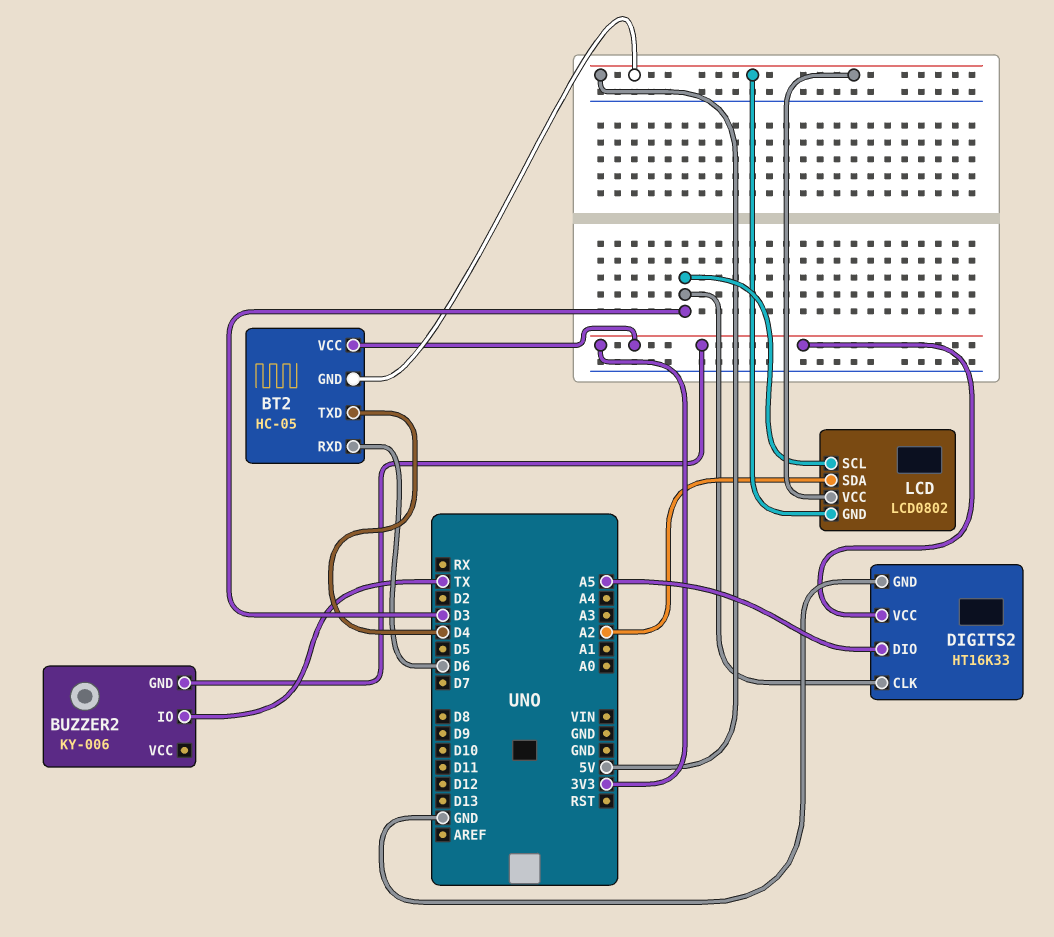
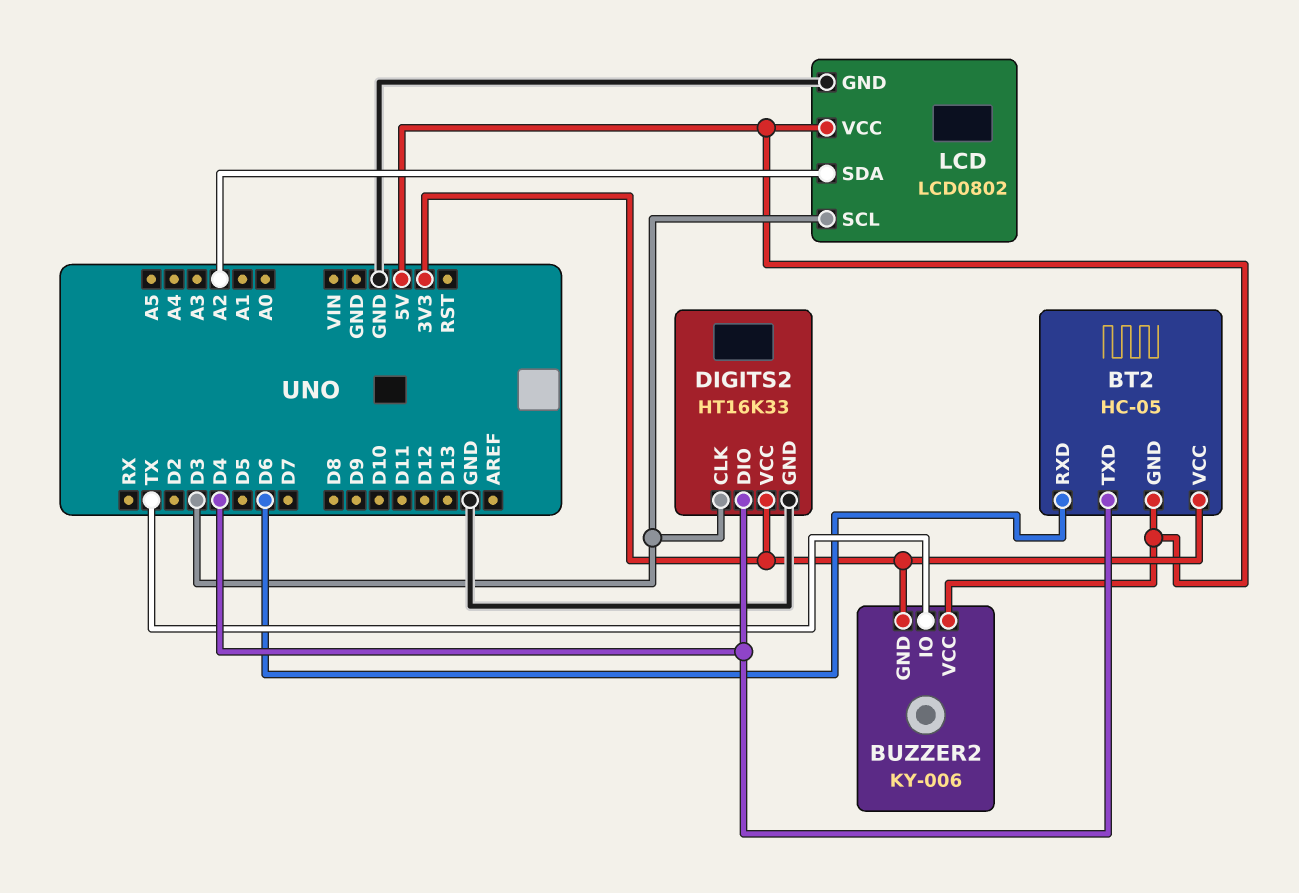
BUZZER2 pin VCC: none -> 5V
DIGITS2 pin DIO: A5 -> D4
LCD pin GND: 5V -> GND

